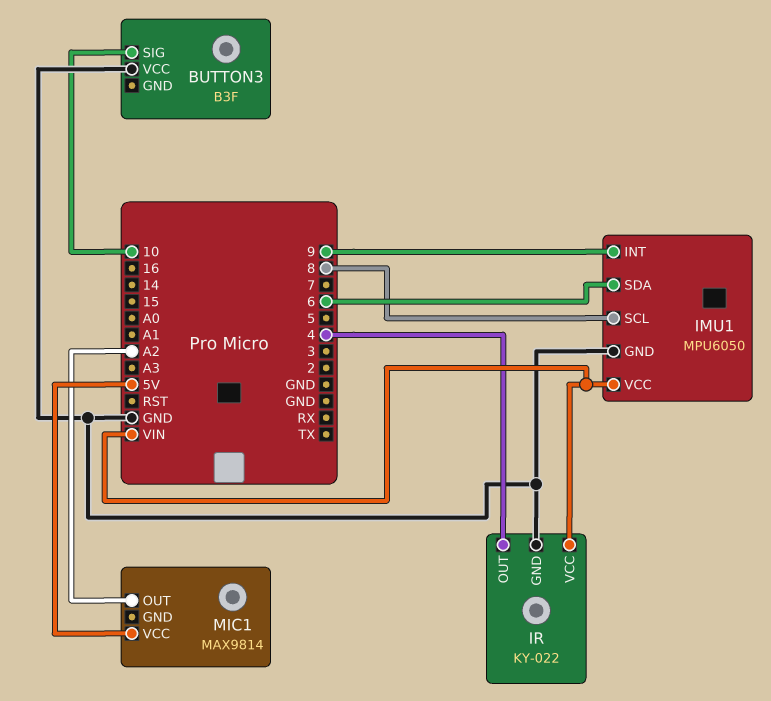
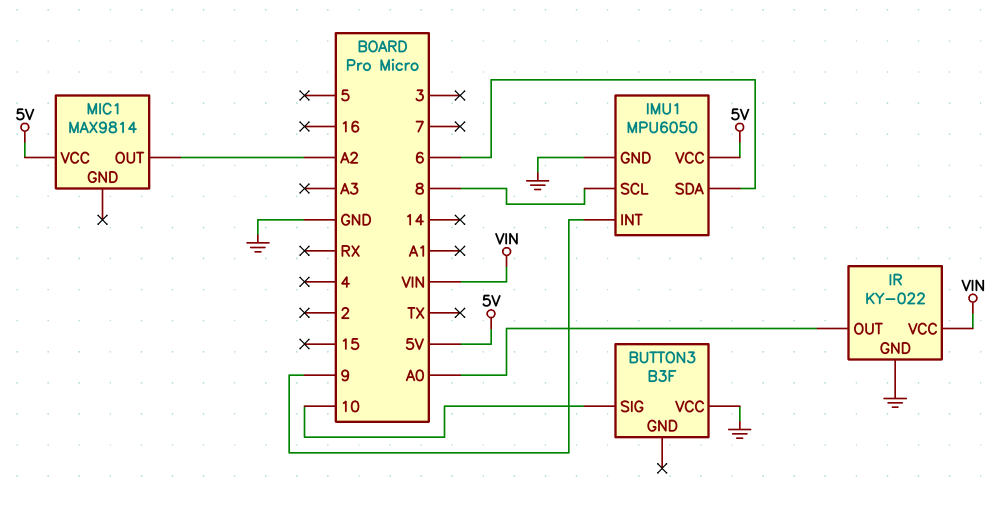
IMU1 pin VCC: VIN -> 5V
IR pin OUT: 4 -> A0

